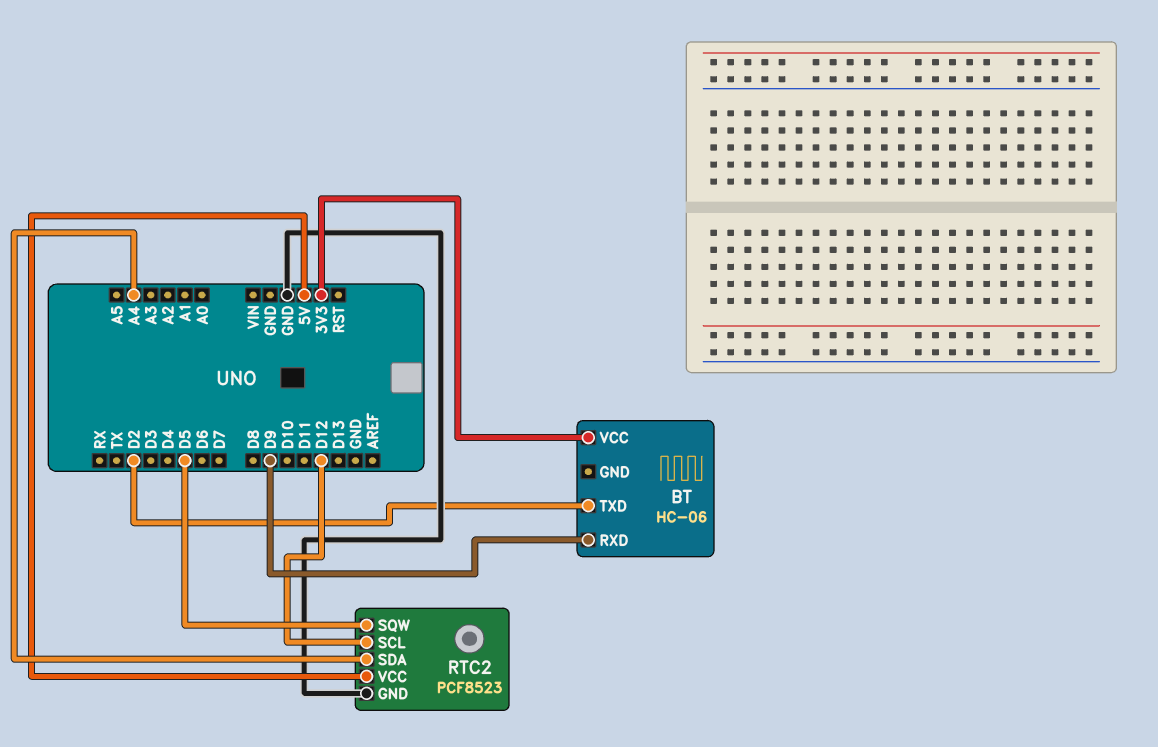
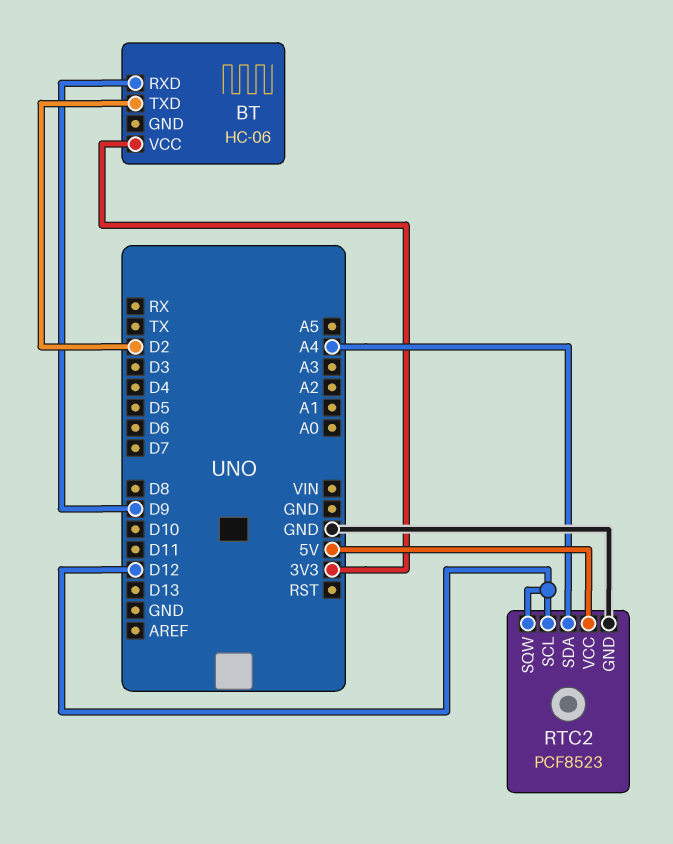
RTC2 pin SQW: D5 -> D12

